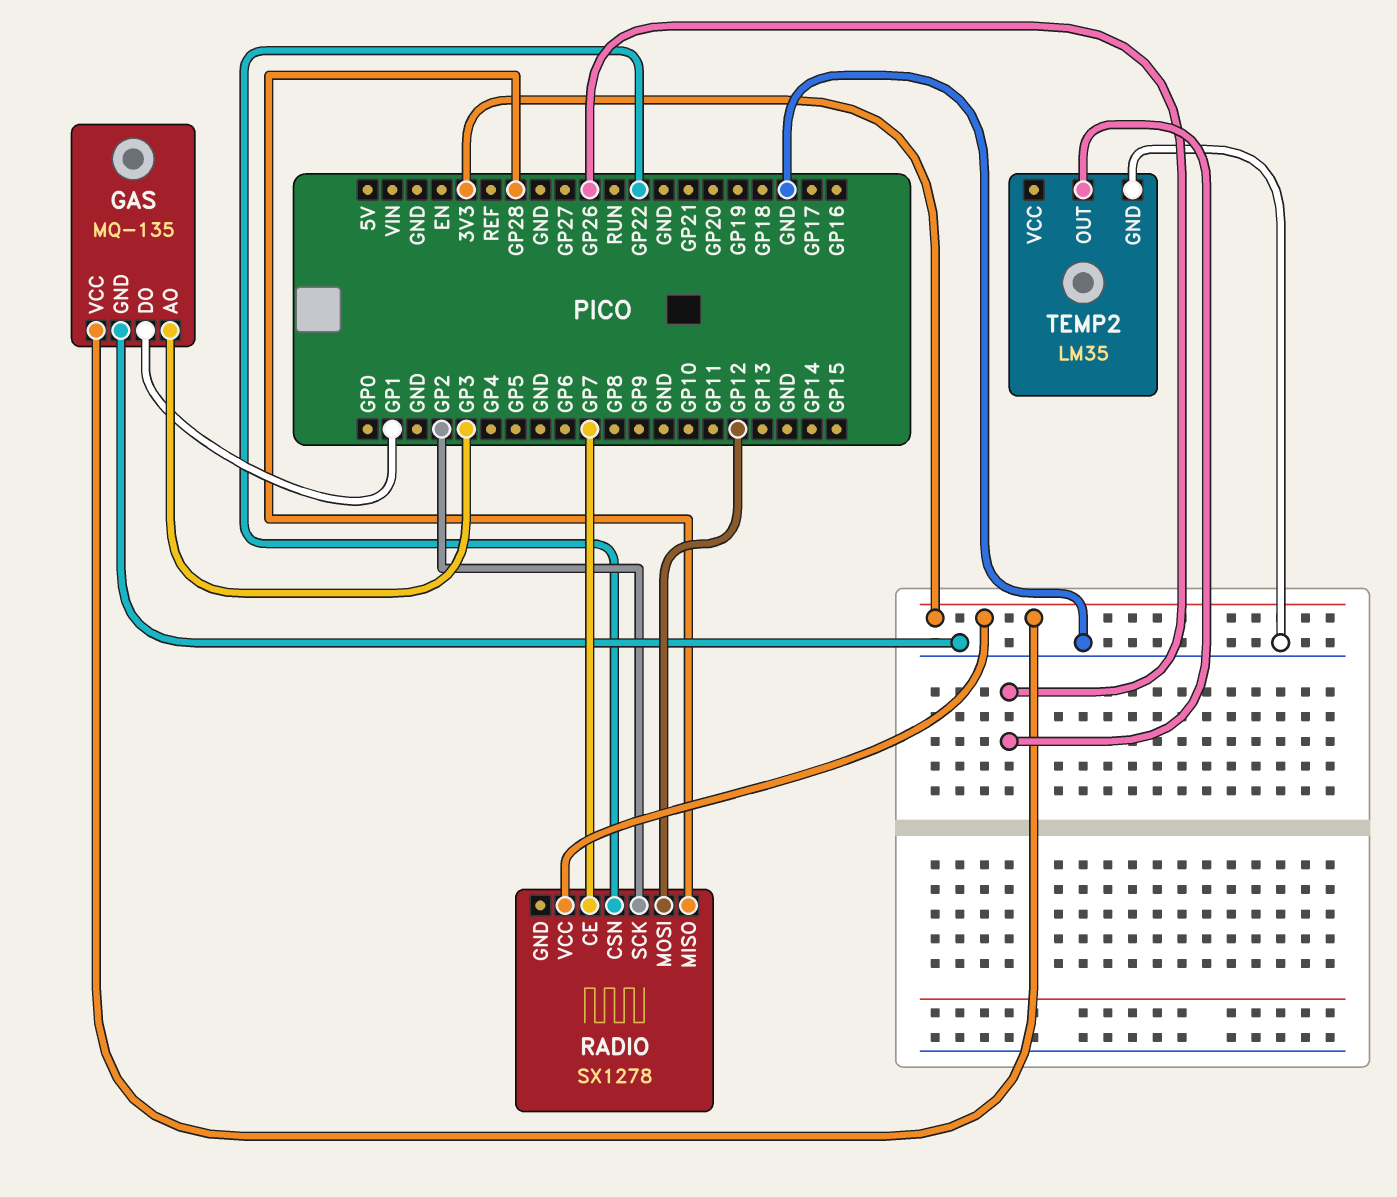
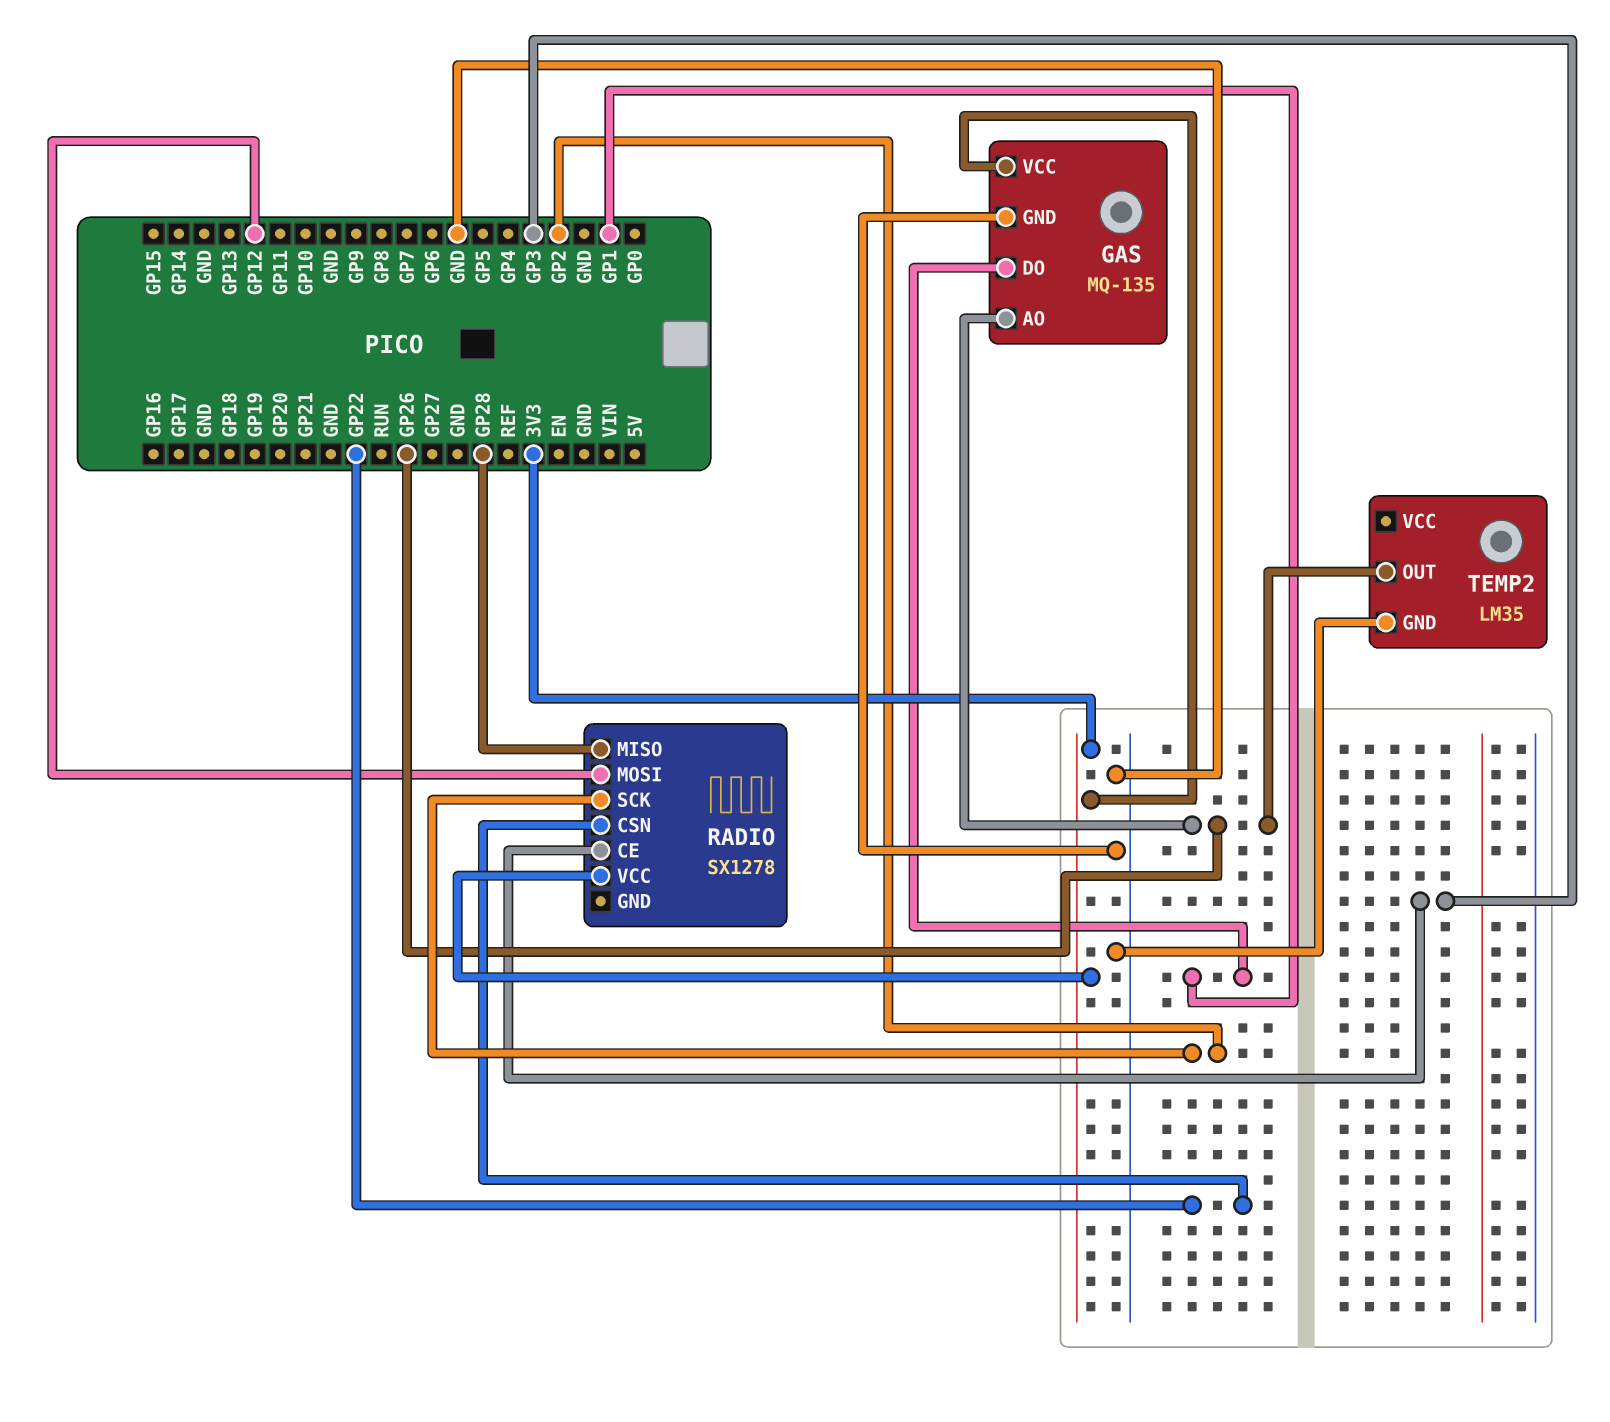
GAS pin AO: GP3 -> GP26
RADIO pin CE: GP7 -> GP3

